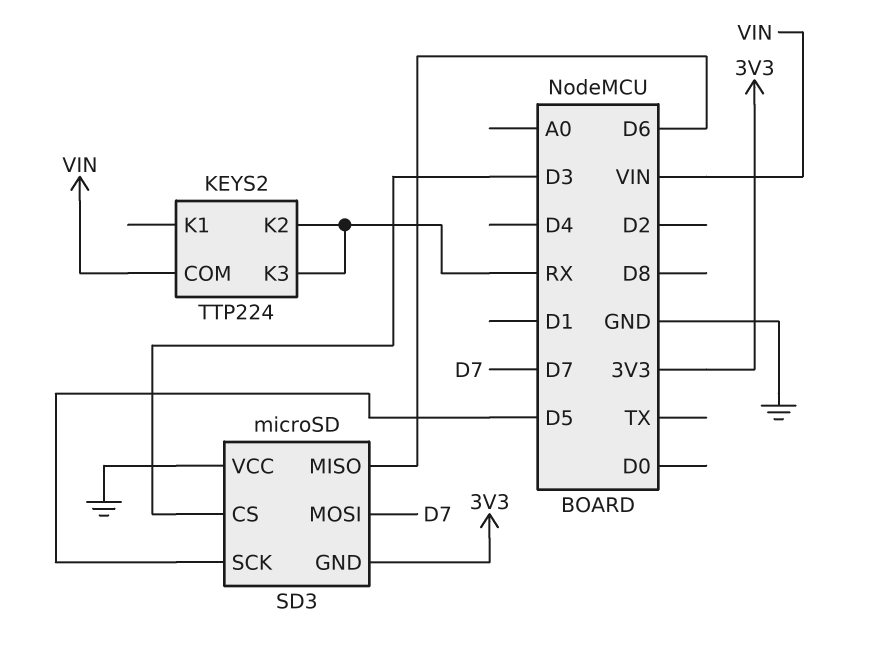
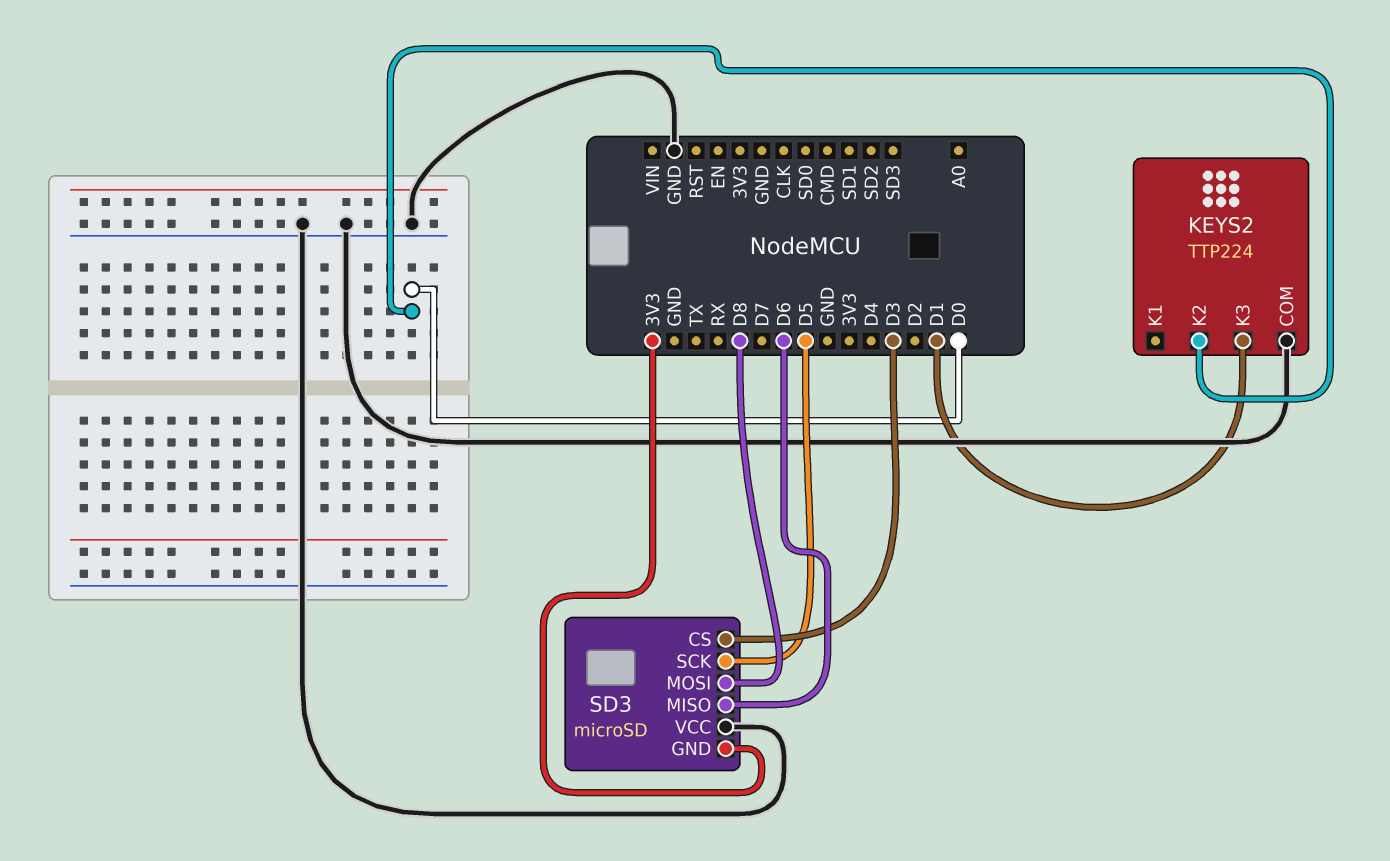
KEYS2 pin COM: VIN -> GND
KEYS2 pin K2: RX -> D0
KEYS2 pin K3: RX -> D1
SD3 pin MOSI: D7 -> D8

